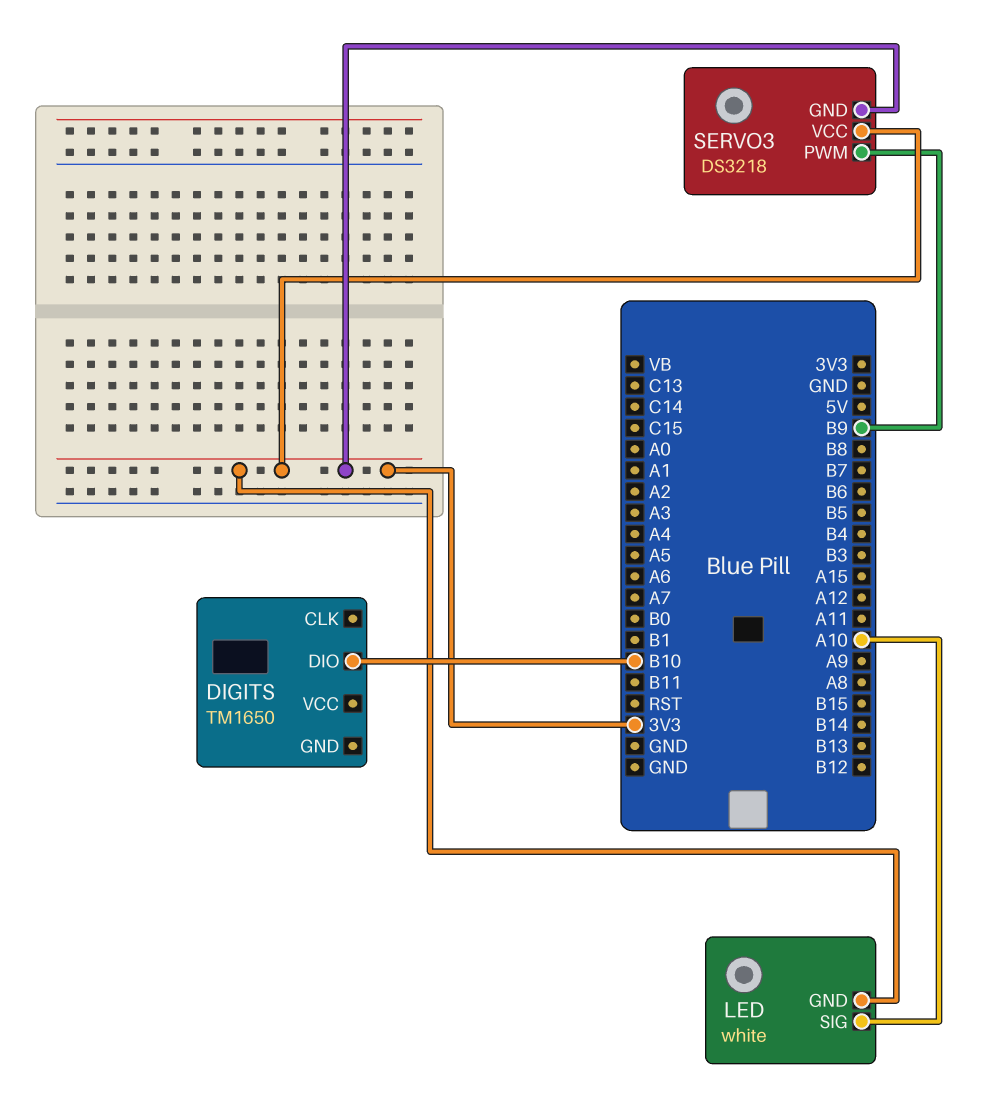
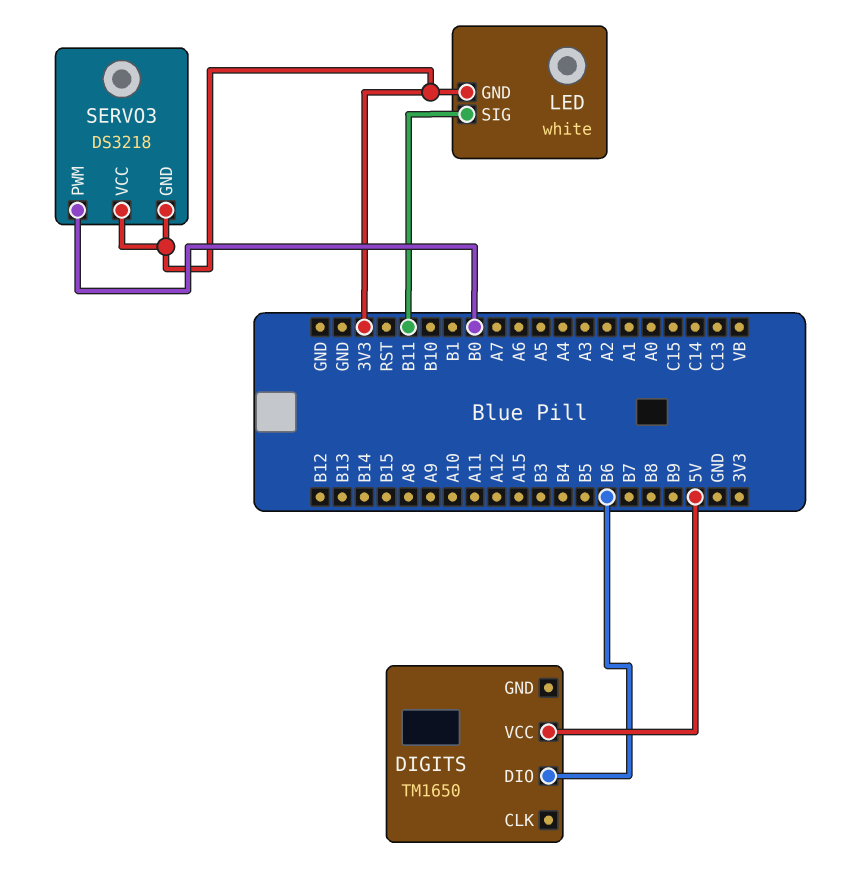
DIGITS pin DIO: B10 -> B6
DIGITS pin VCC: none -> 5V
LED pin SIG: A10 -> B11
SERVO3 pin PWM: B9 -> B0

